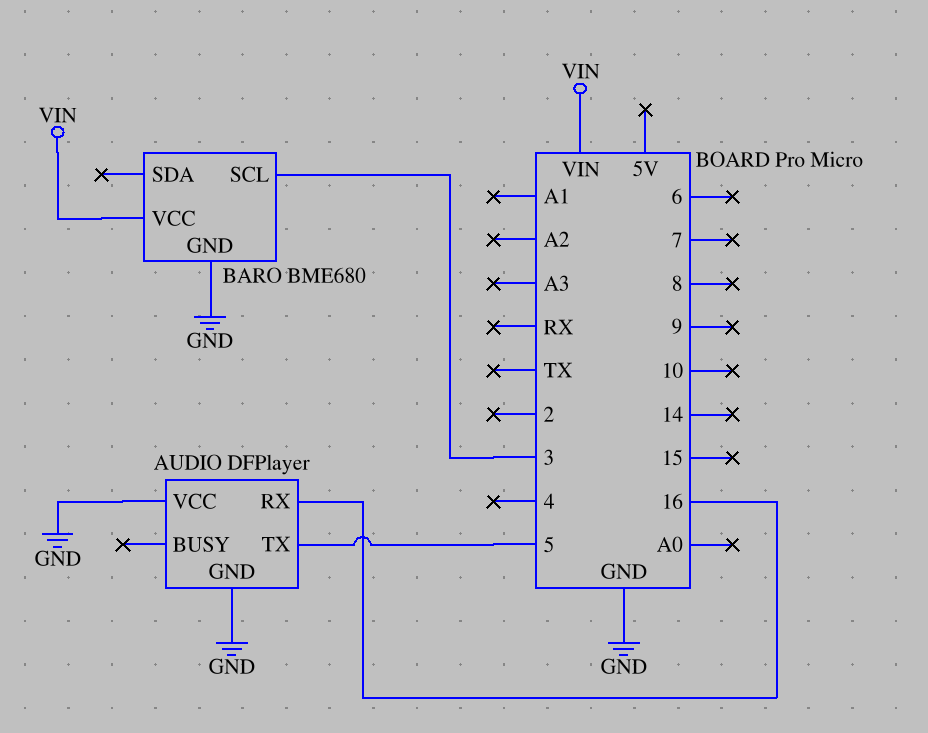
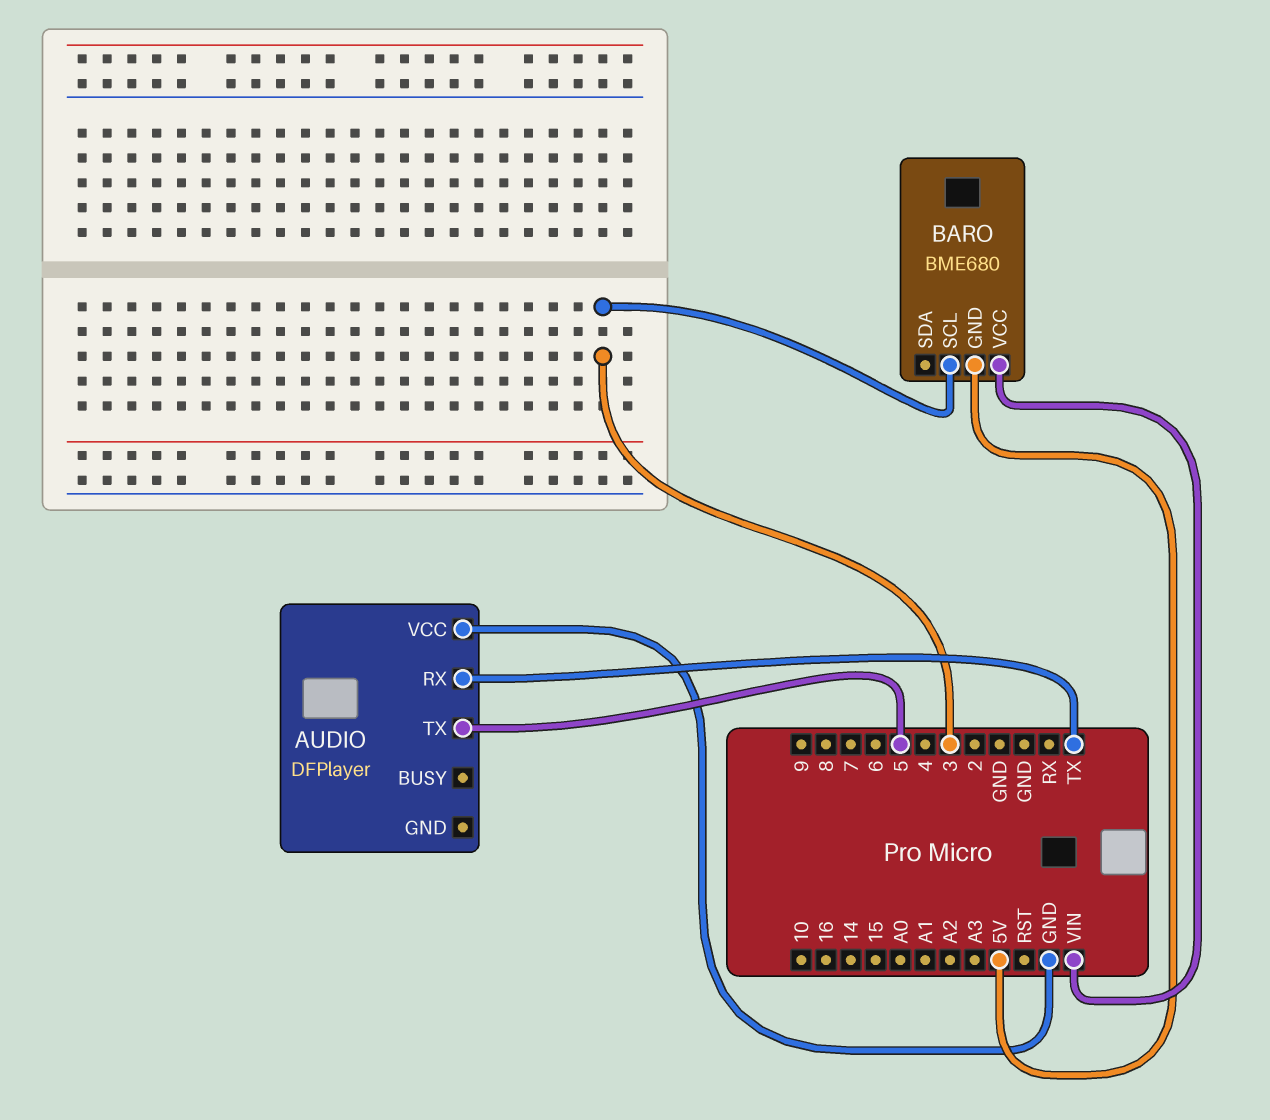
AUDIO pin GND: GND -> none
AUDIO pin RX: 16 -> TX
BARO pin GND: GND -> 5V

